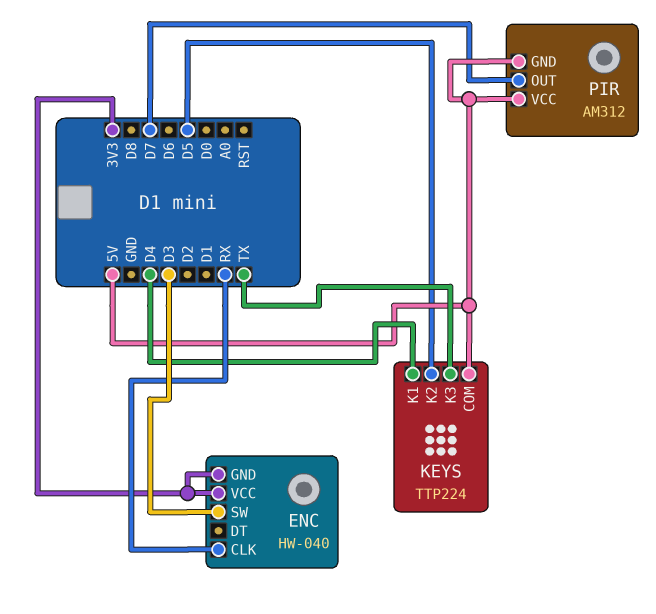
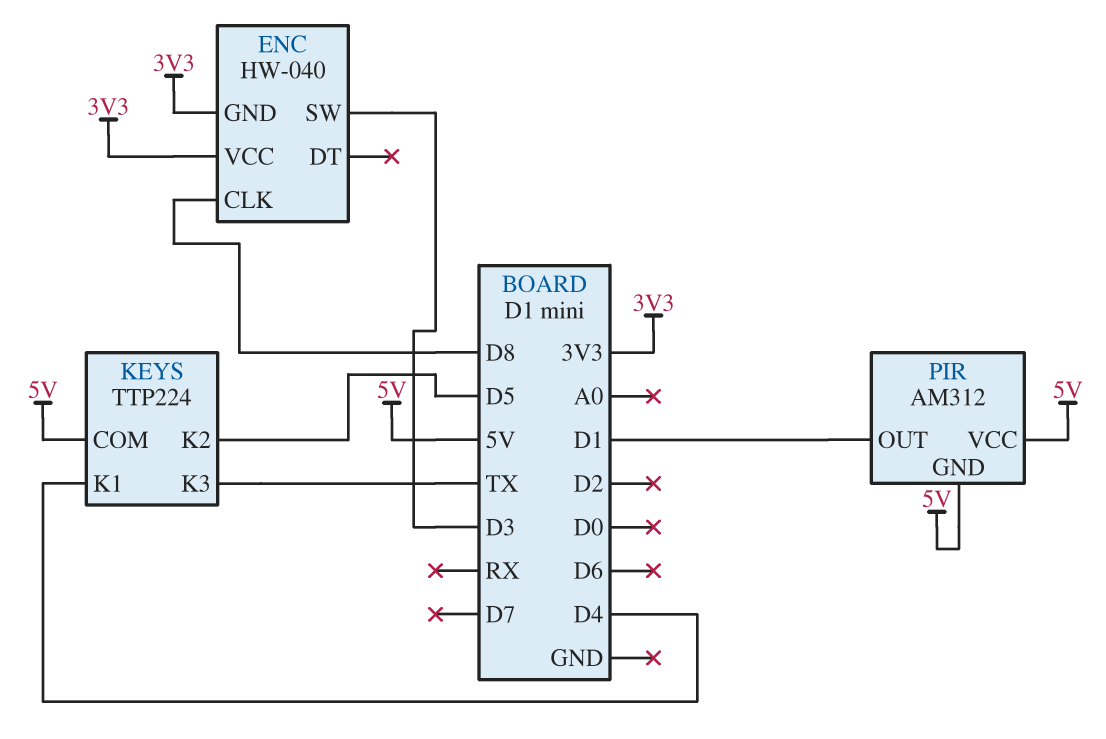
ENC pin CLK: RX -> D8
PIR pin OUT: D7 -> D1

